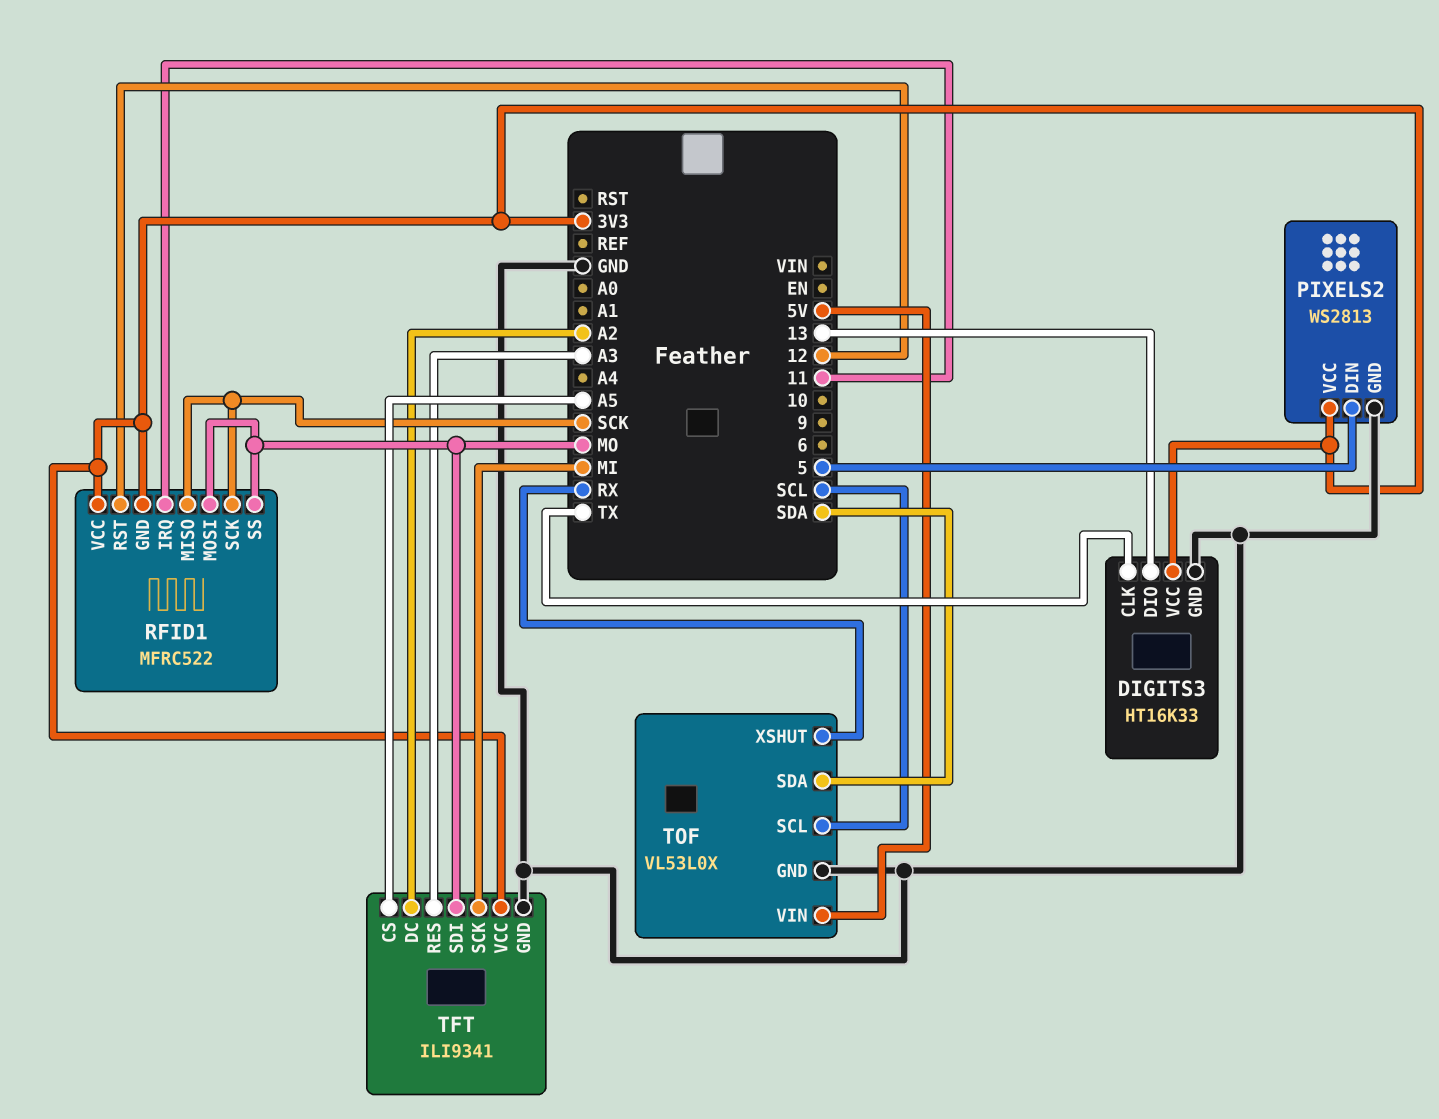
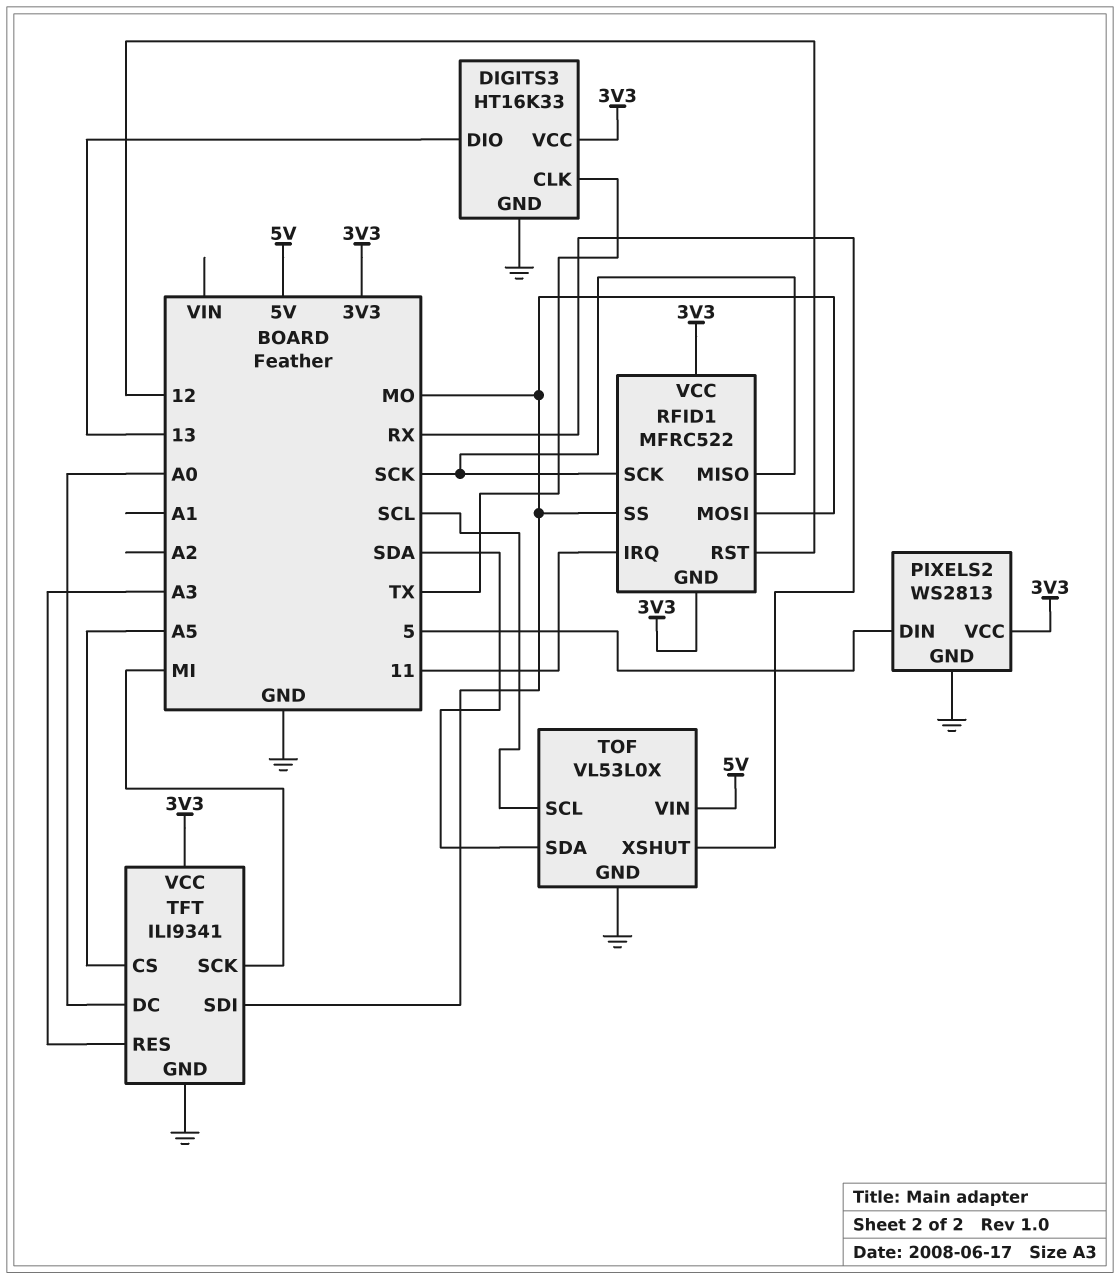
TFT pin DC: A2 -> A0

